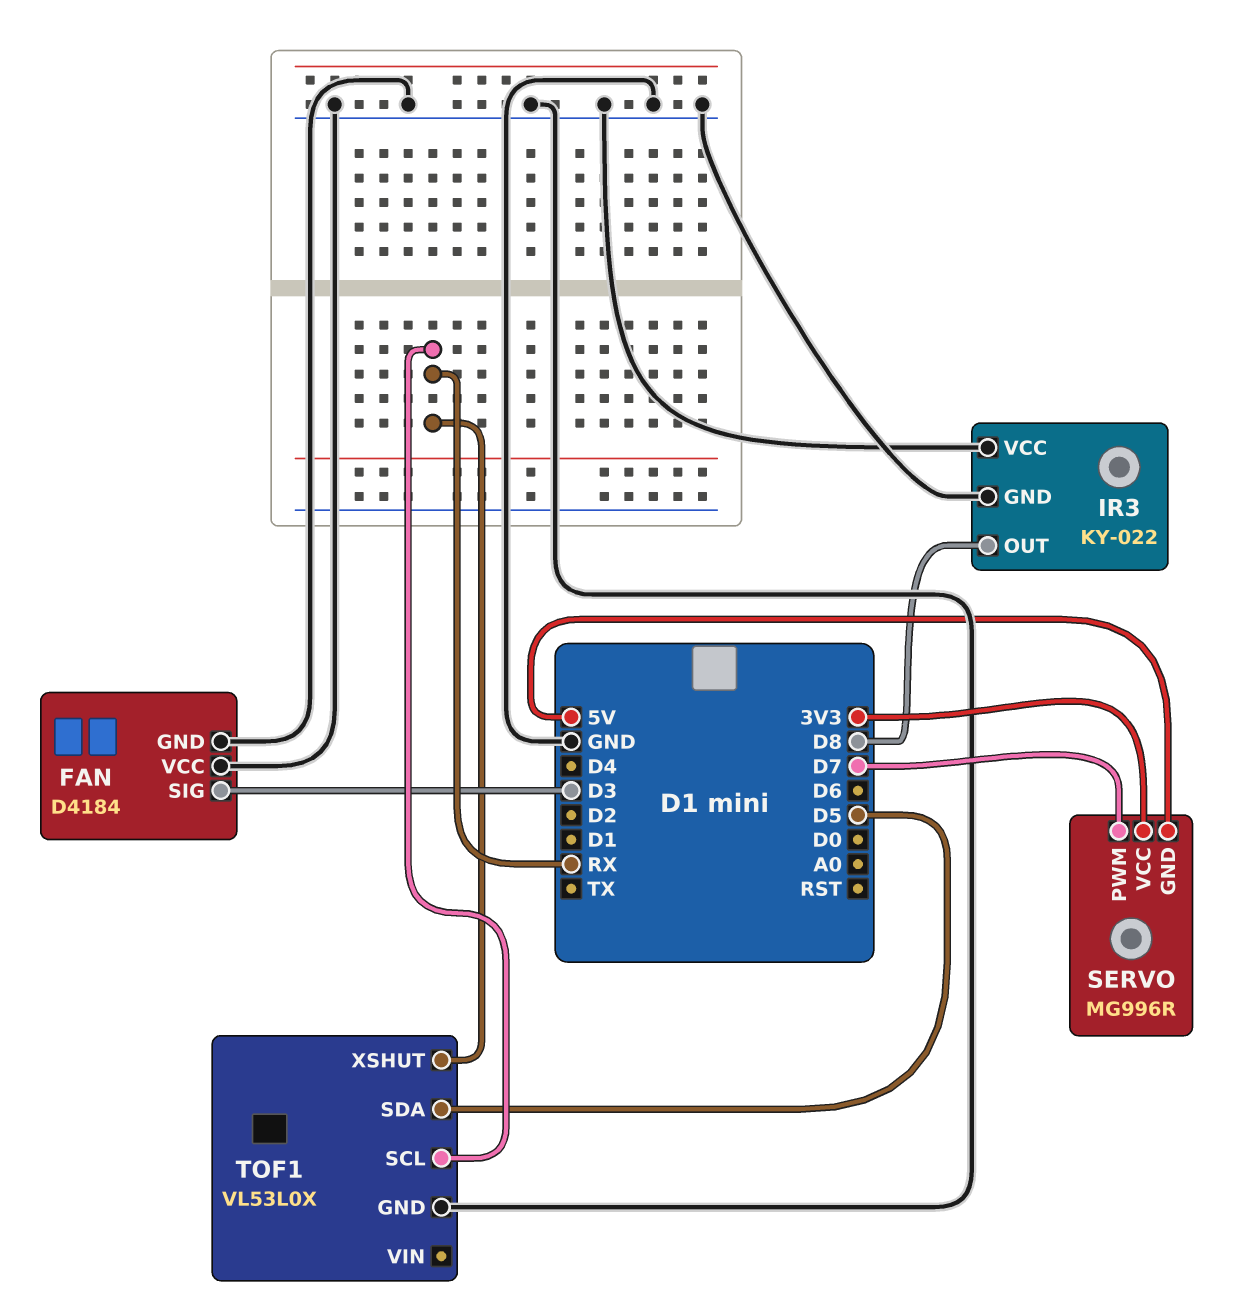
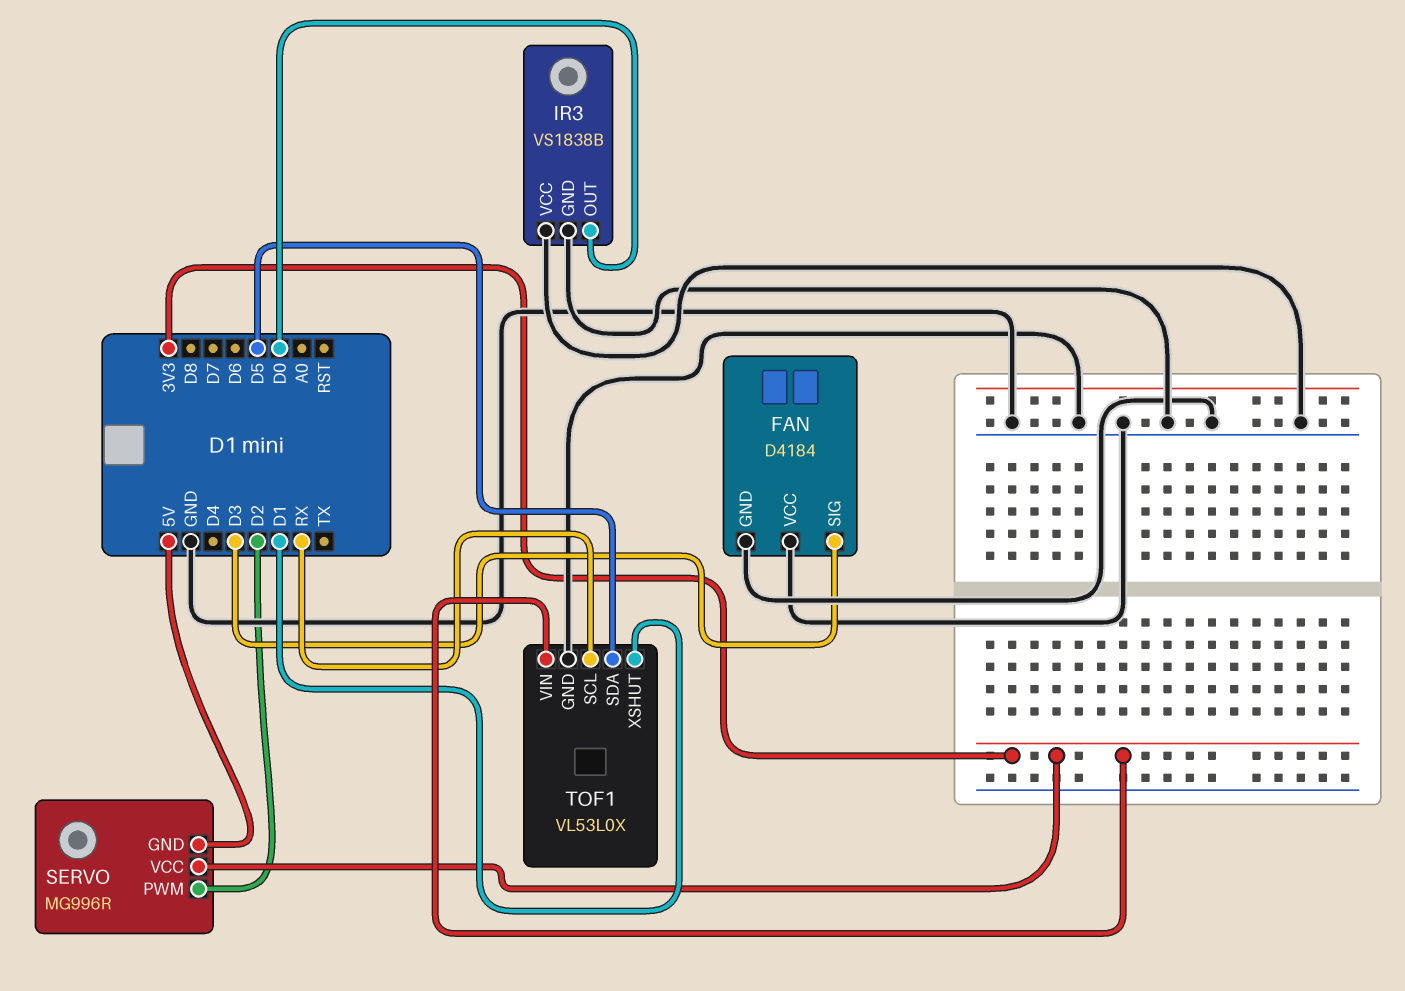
IR3: KY-022 -> VS1838B
IR3 pin OUT: D8 -> D0
SERVO pin PWM: D7 -> D2
TOF1 pin VIN: none -> 3V3
TOF1 pin XSHUT: RX -> D1

